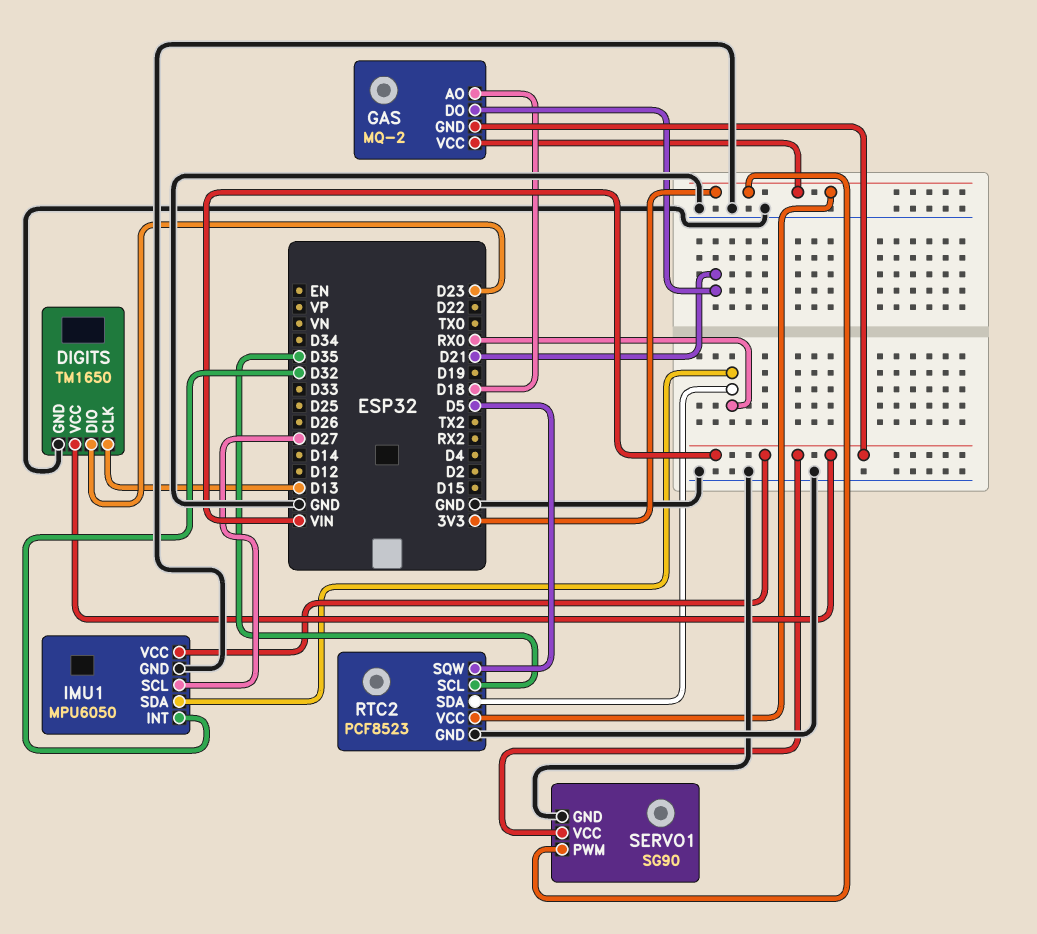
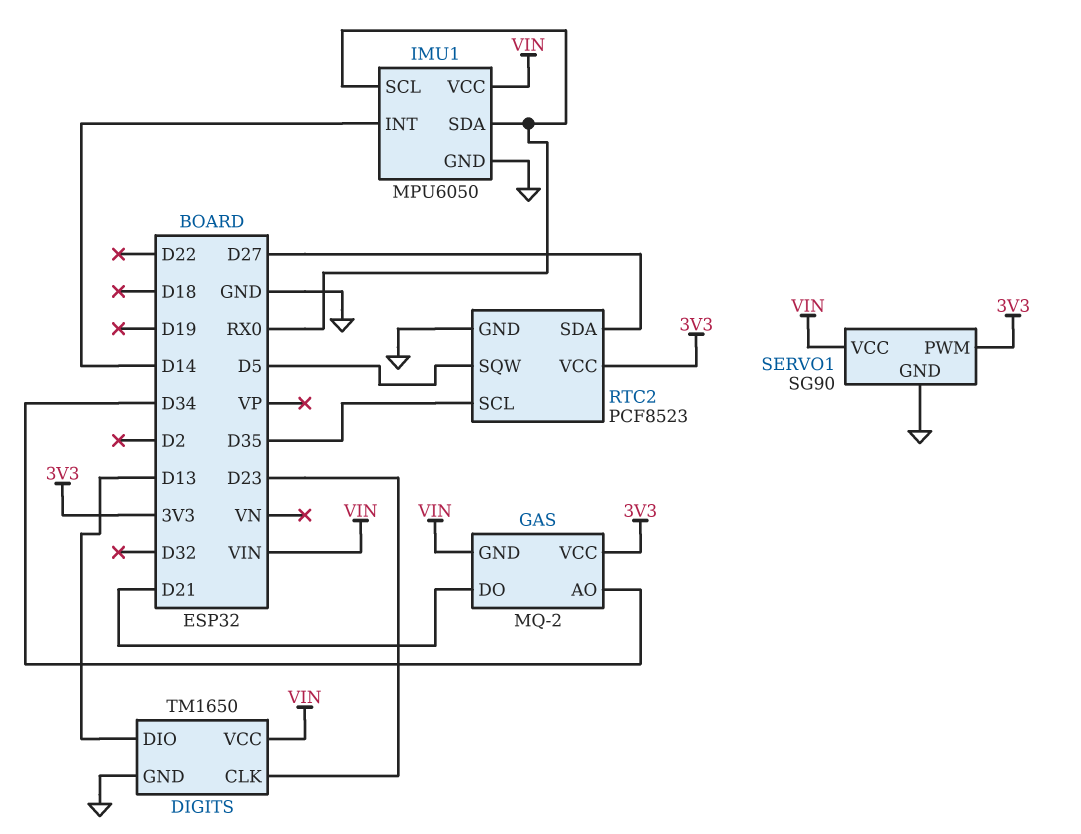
DIGITS pin CLK: D13 -> D23
DIGITS pin DIO: D23 -> D13
GAS pin AO: D18 -> D34
IMU1 pin INT: D32 -> D14
IMU1 pin SCL: D27 -> RX0
RTC2 pin SDA: RX0 -> D27

